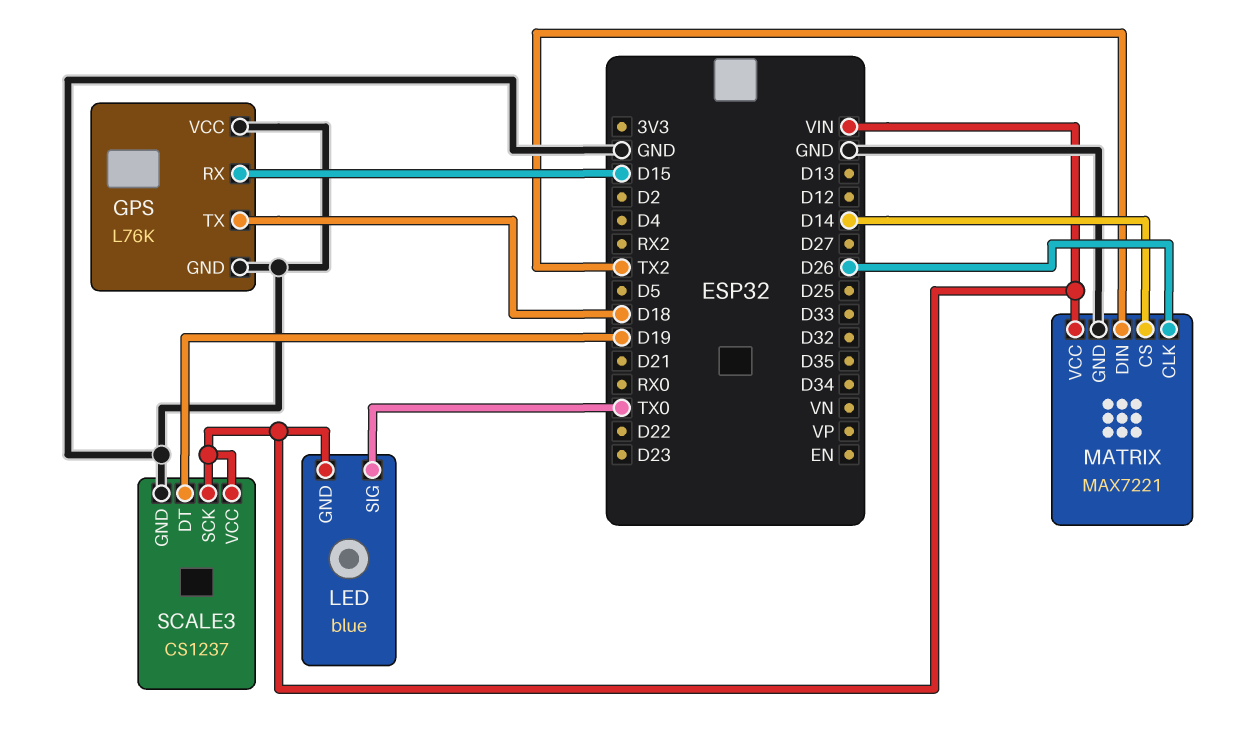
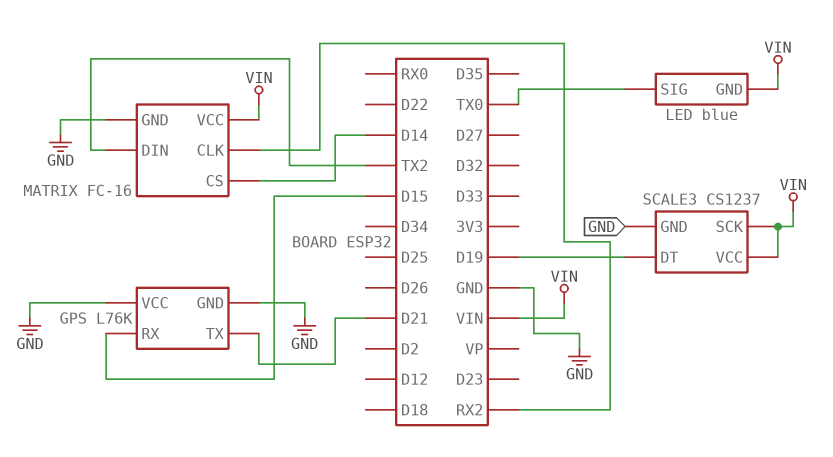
GPS pin TX: D18 -> D21
MATRIX: MAX7221 -> FC-16
MATRIX pin CLK: D26 -> RX2

